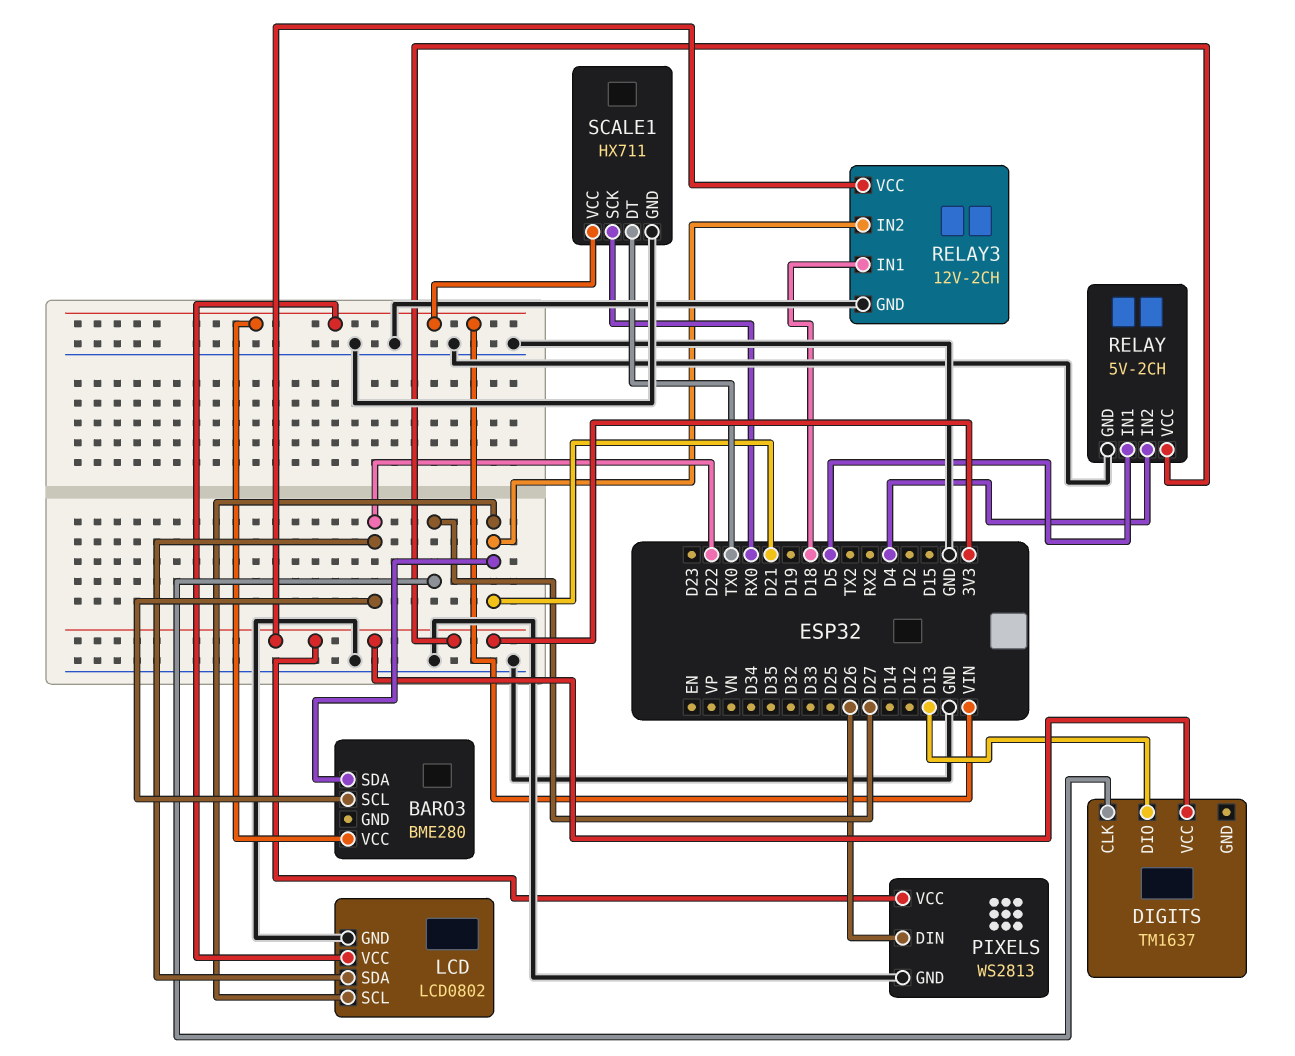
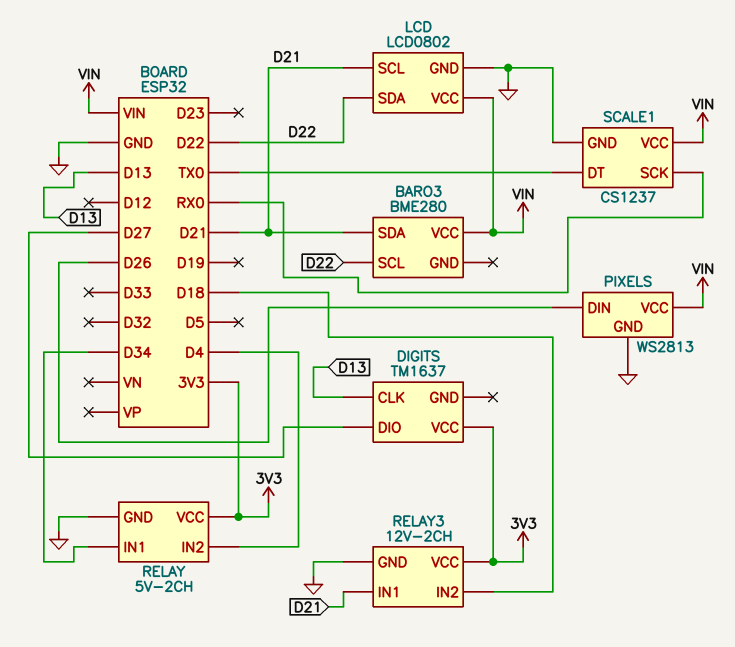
DIGITS pin CLK: D27 -> D13
DIGITS pin DIO: D13 -> D27
PIXELS pin VCC: 3V3 -> VIN
RELAY pin IN1: D5 -> D34
RELAY3 pin IN1: D18 -> D21
RELAY3 pin IN2: D21 -> D18
SCALE1: HX711 -> CS1237

